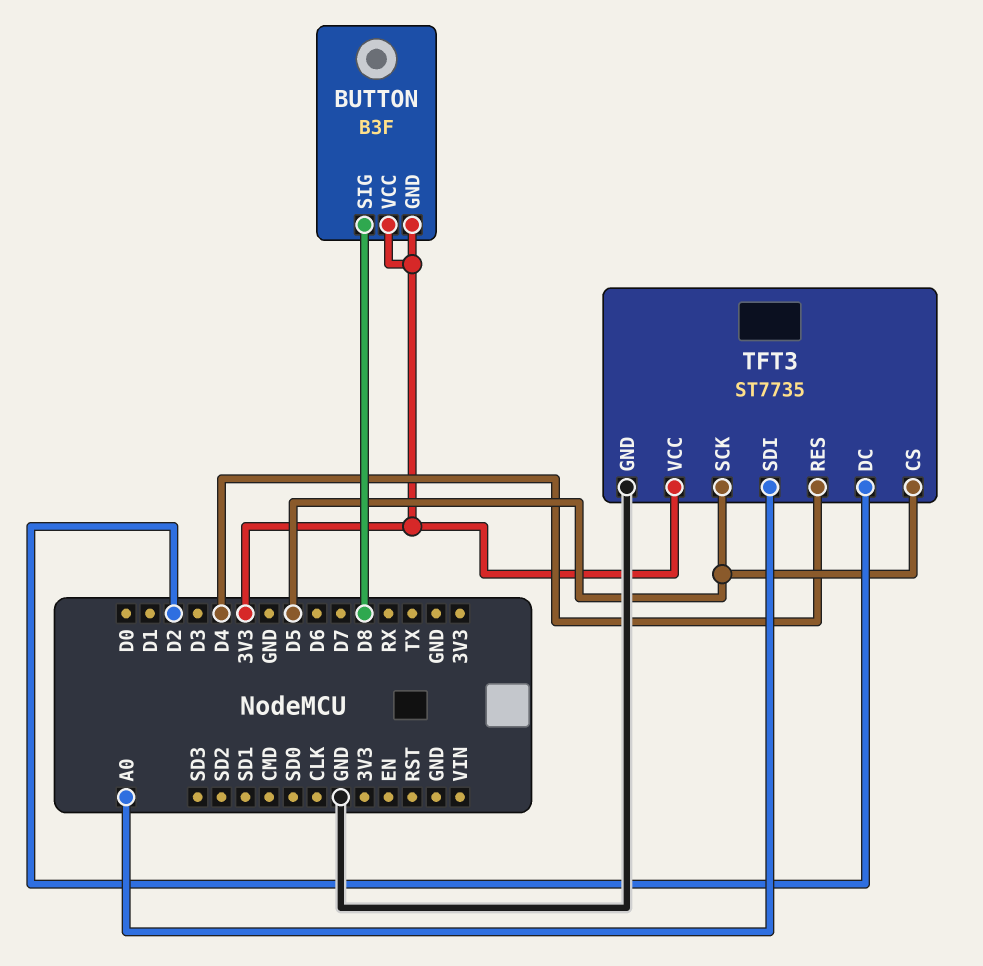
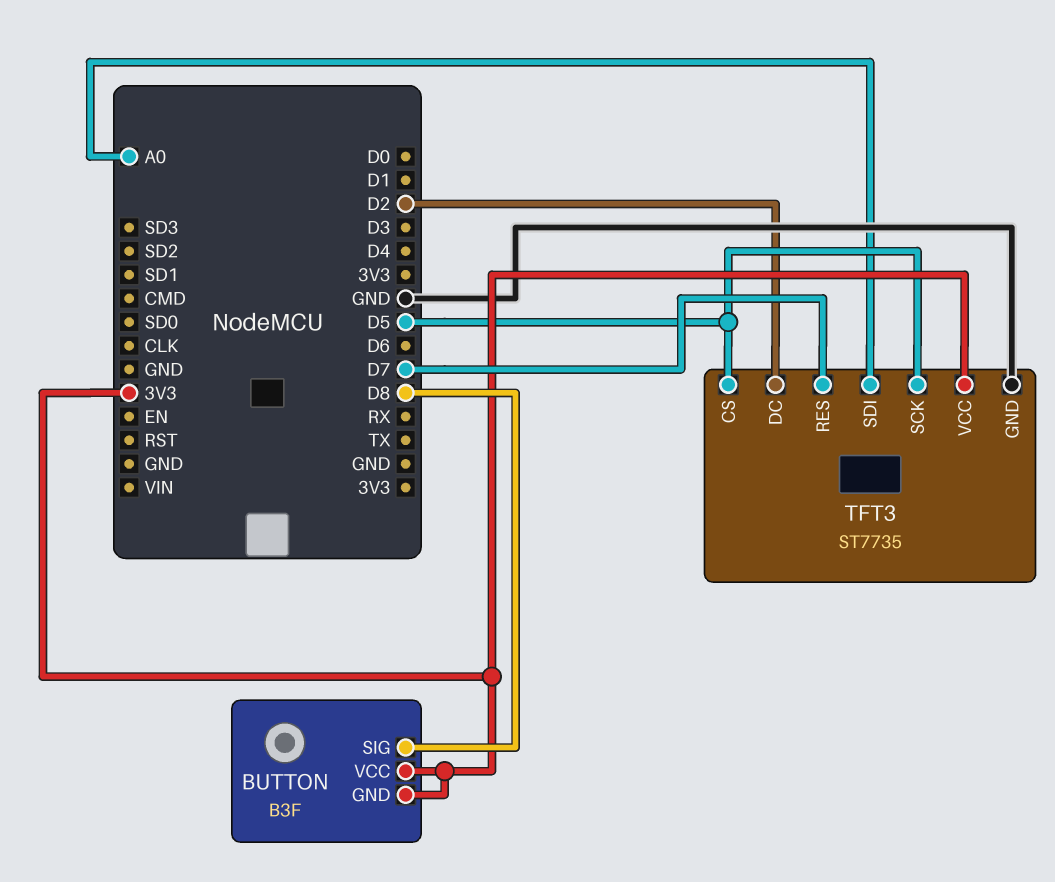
TFT3 pin RES: D4 -> D7

